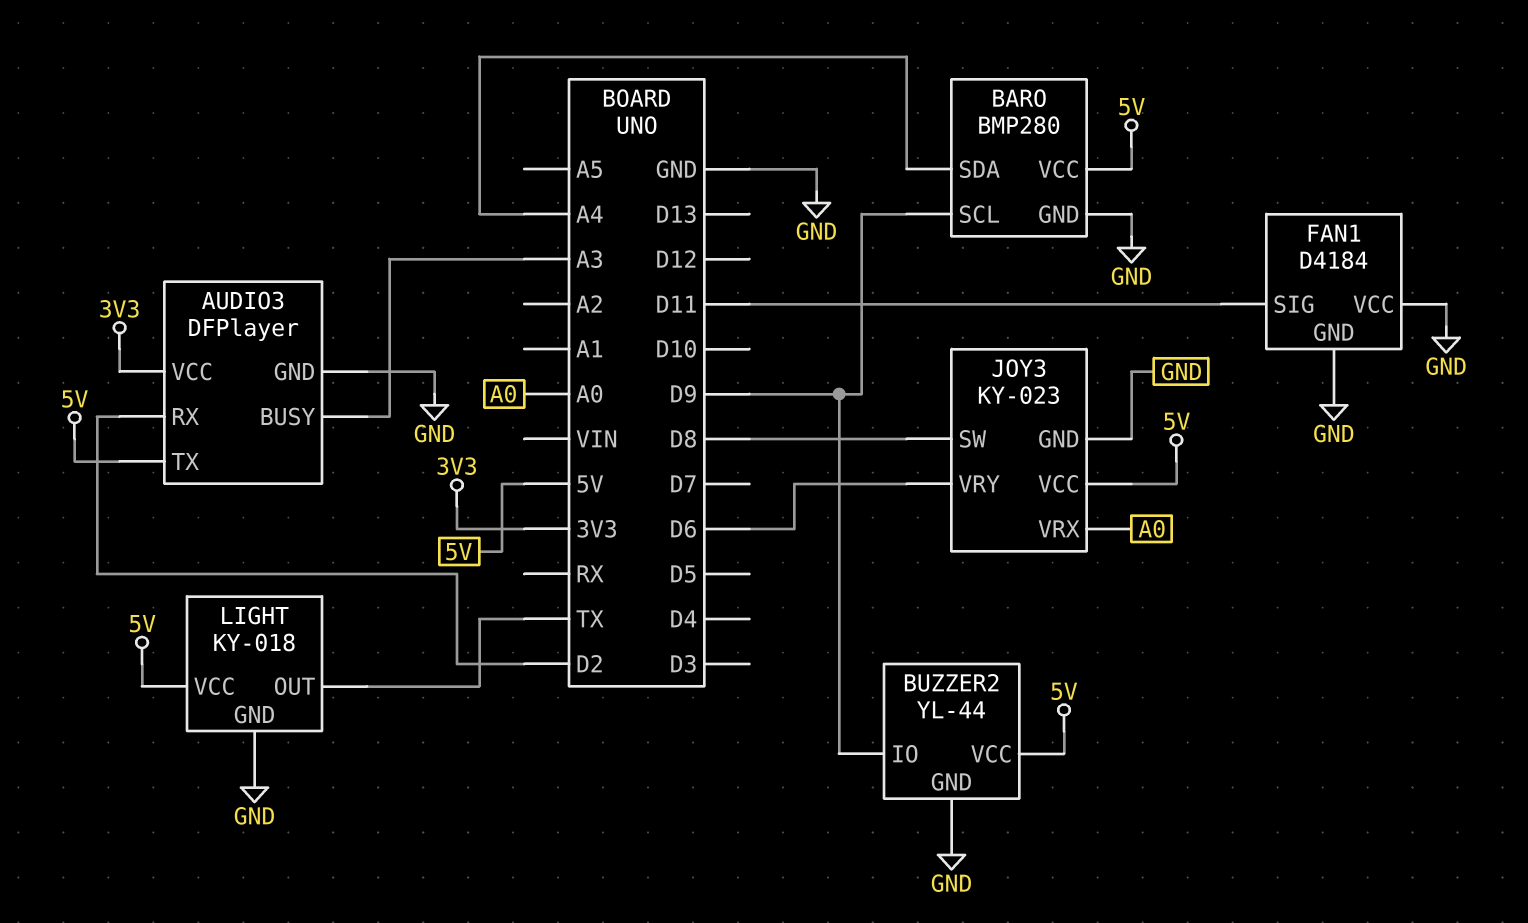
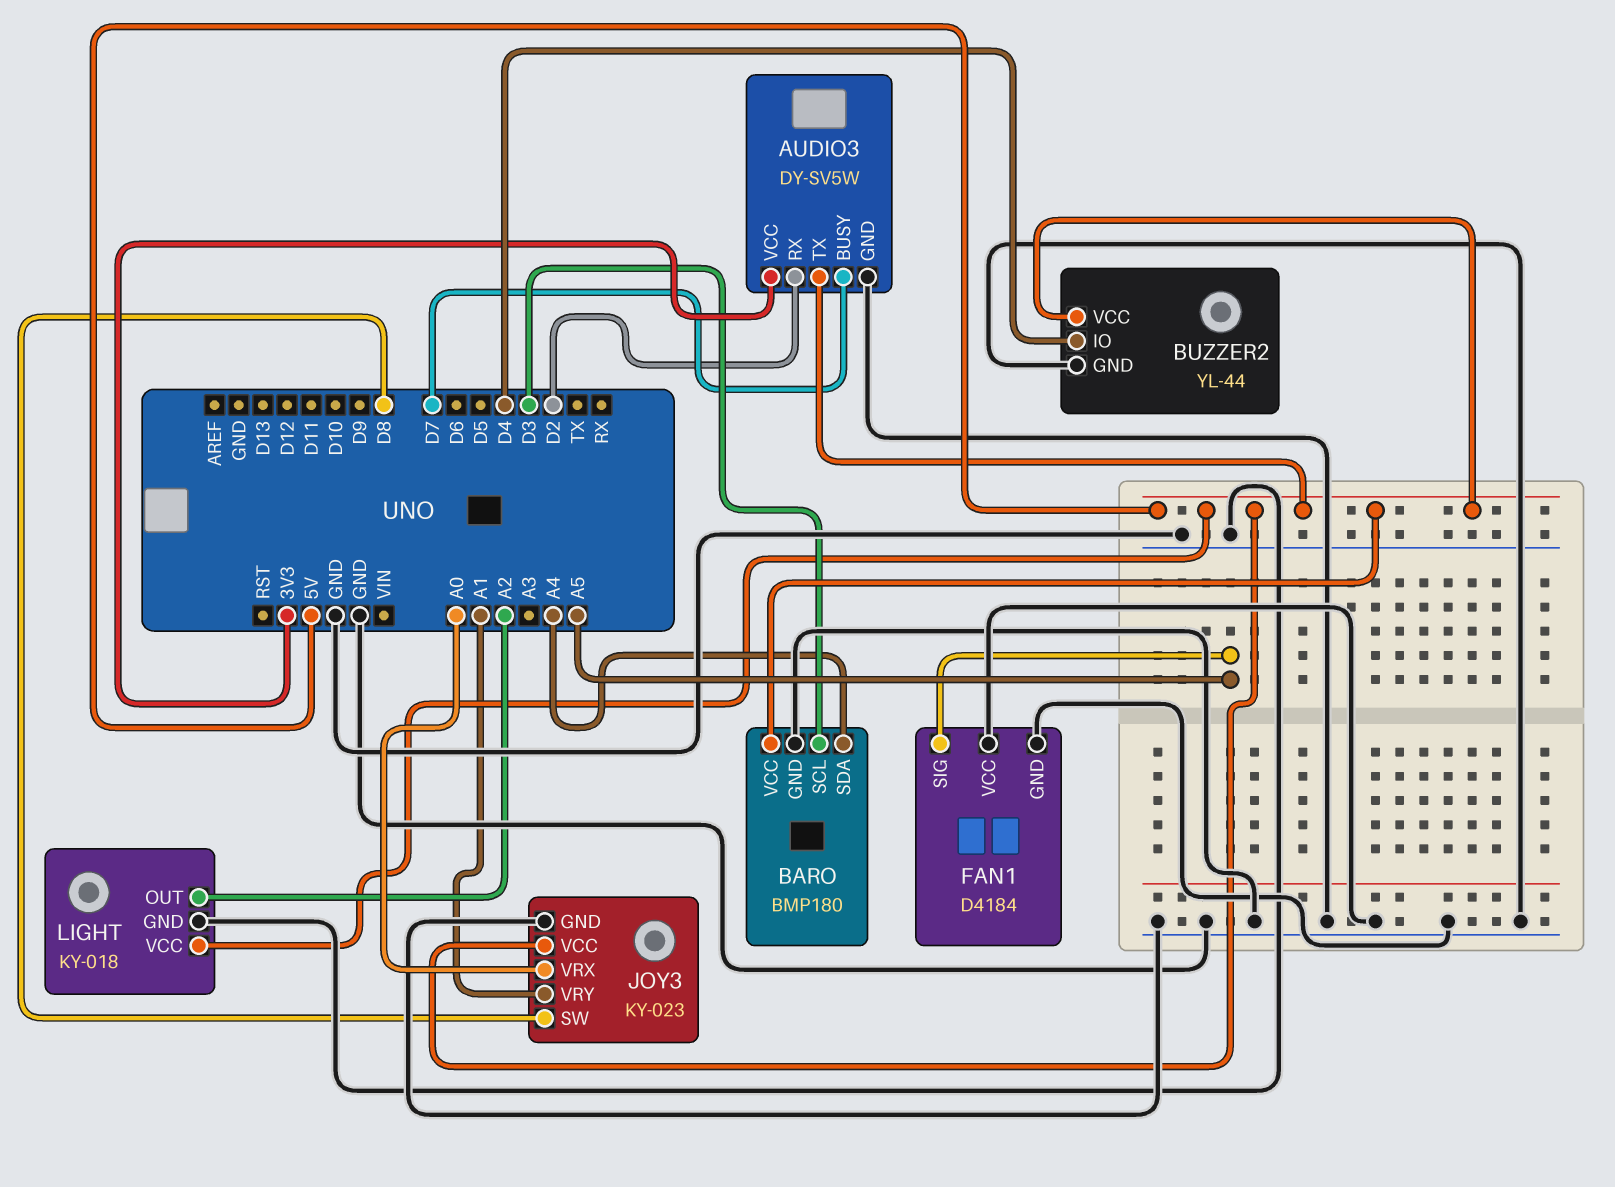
AUDIO3: DFPlayer -> DY-SV5W
AUDIO3 pin BUSY: A3 -> D7
BARO: BMP280 -> BMP180
BARO pin SCL: D9 -> D3
BUZZER2 pin IO: D9 -> D4
FAN1 pin SIG: D11 -> A5
JOY3 pin VRY: D6 -> A1
LIGHT pin OUT: TX -> A2

